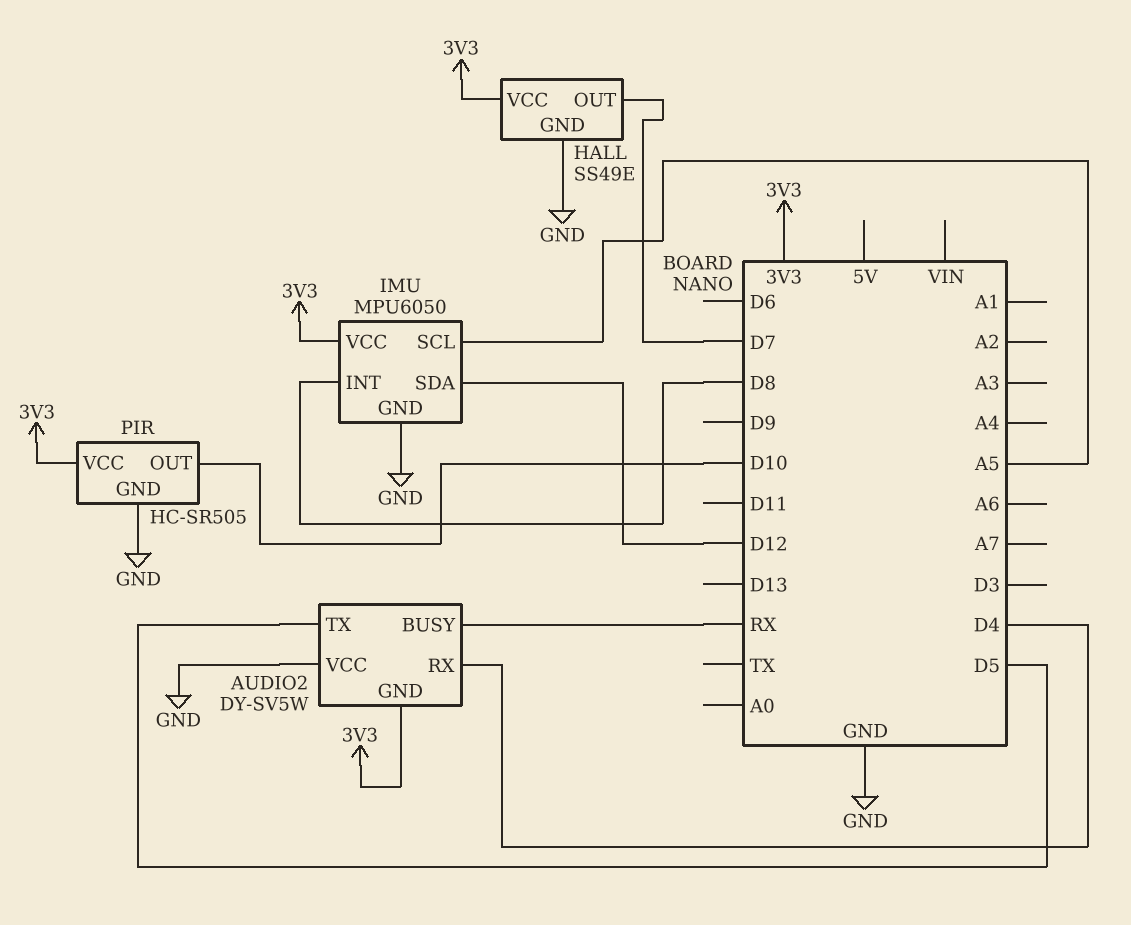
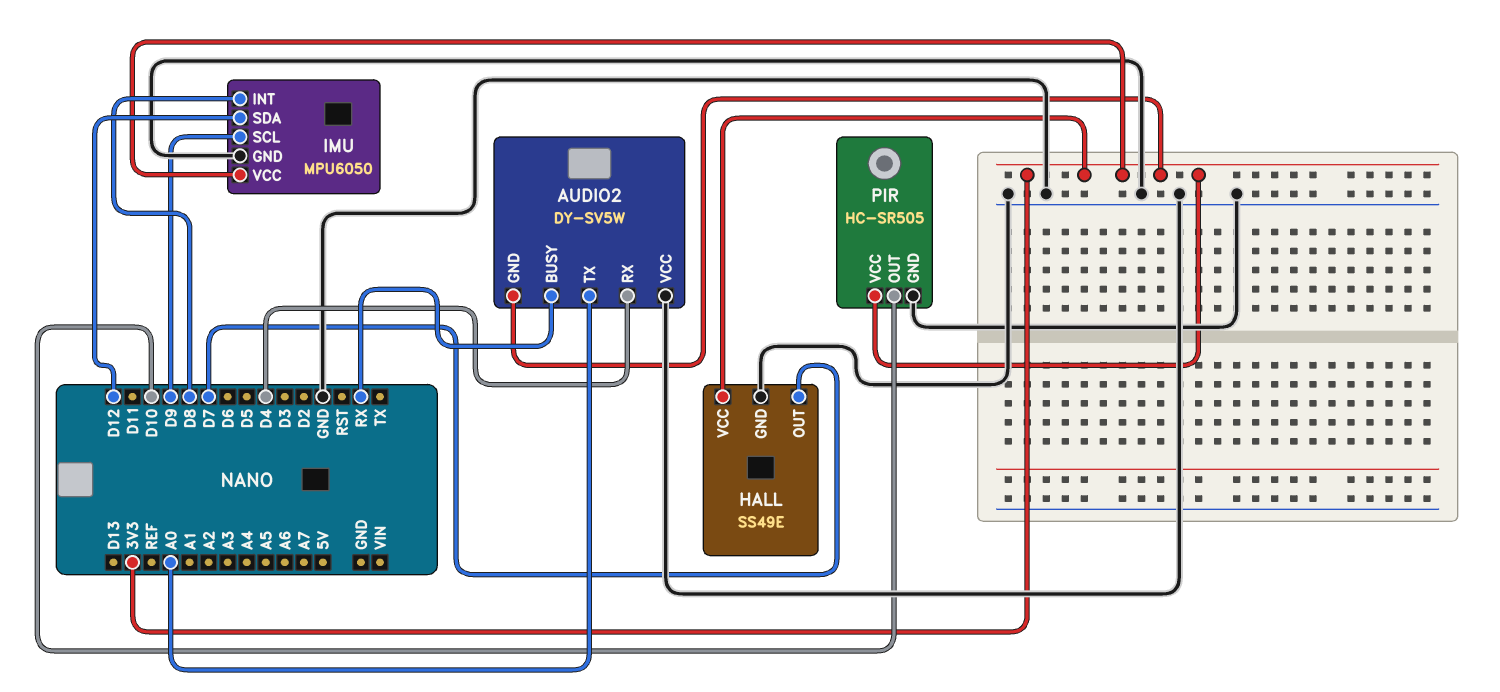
AUDIO2 pin TX: D5 -> A0
IMU pin SCL: A5 -> D9

